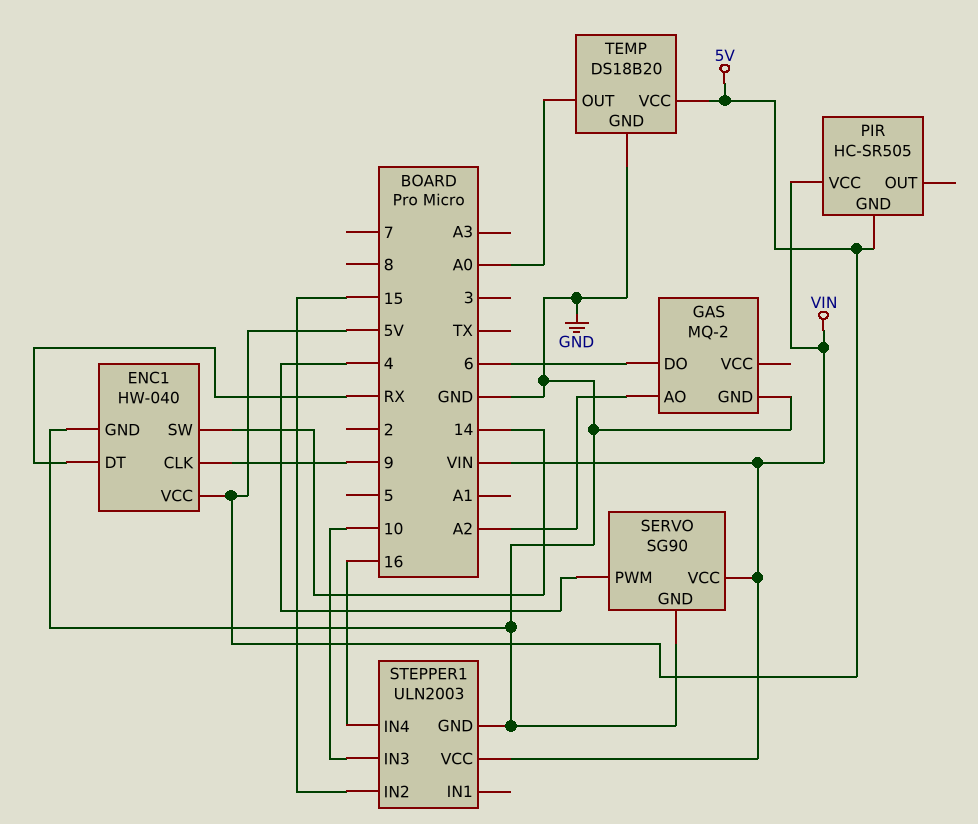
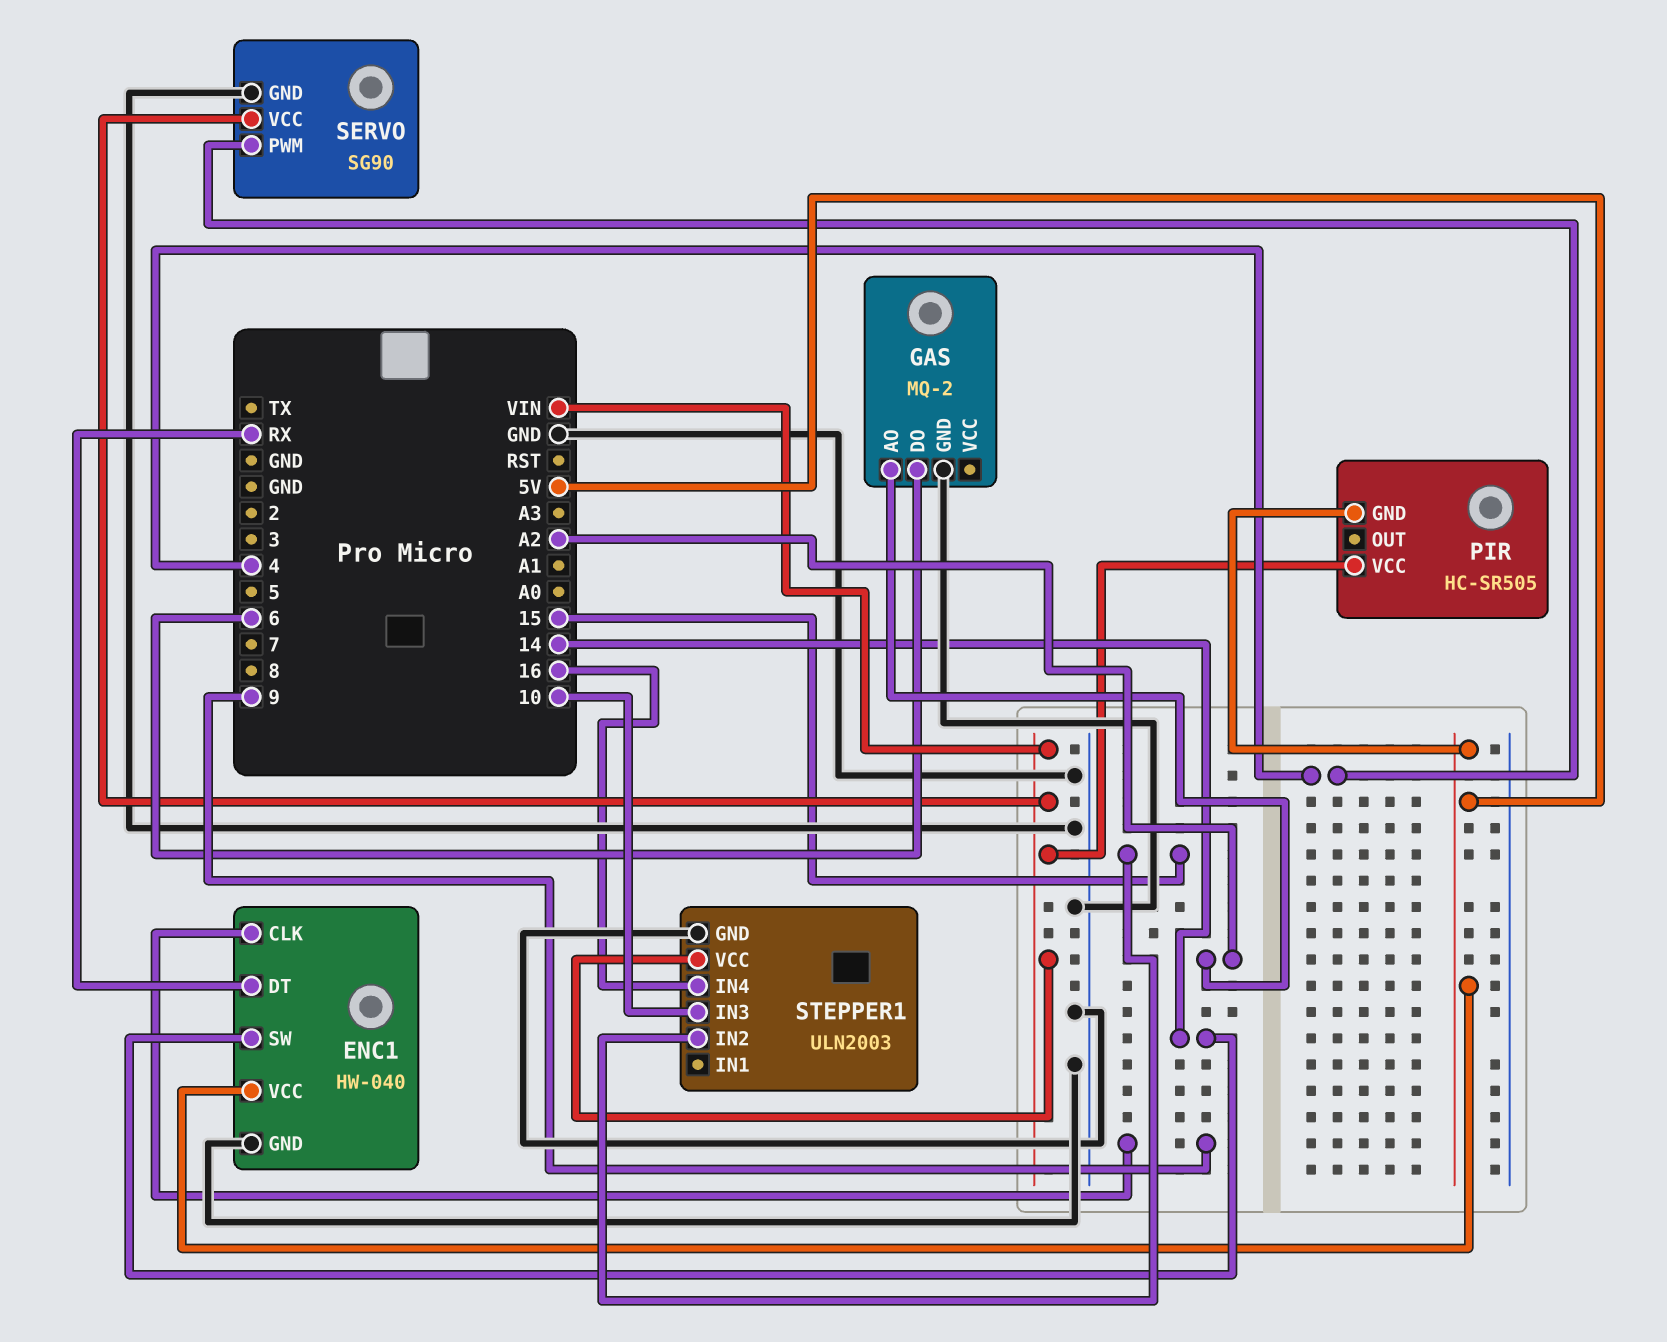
TEMP: DS18B20 -> none
TEMP pin GND: GND -> none
TEMP pin OUT: A0 -> none
TEMP pin VCC: 5V -> none

